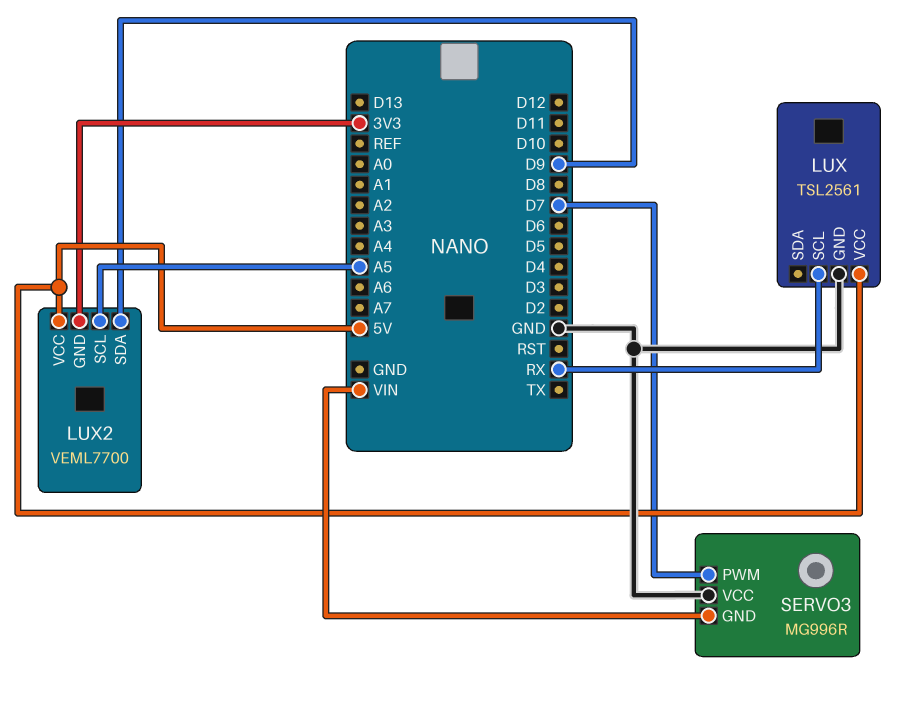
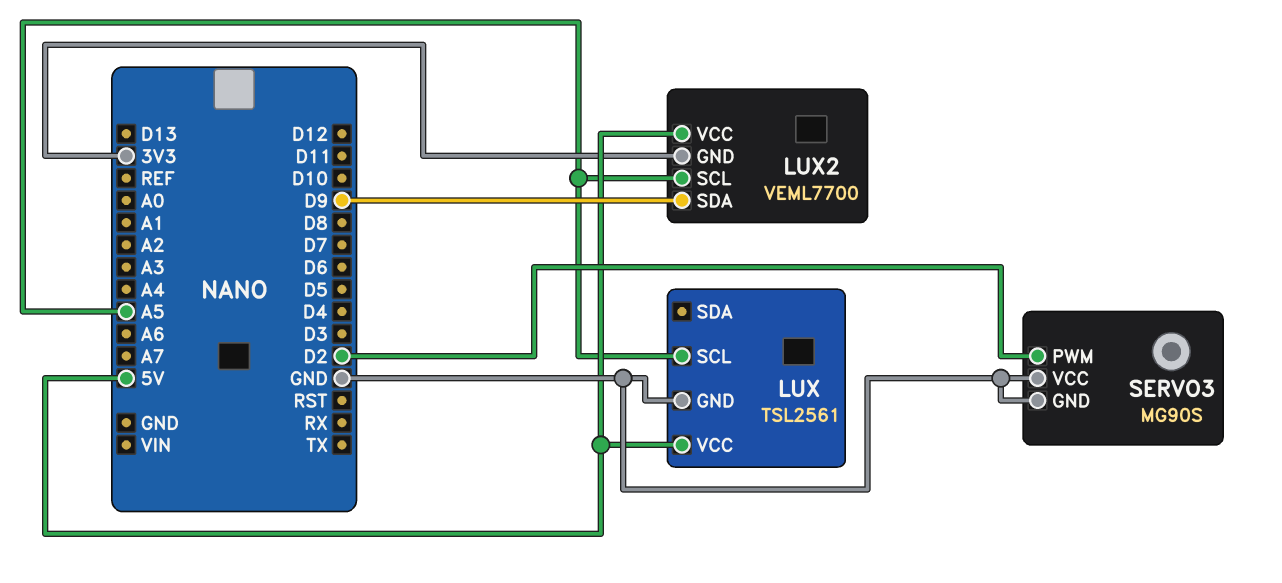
LUX pin SCL: RX -> A5
SERVO3: MG996R -> MG90S
SERVO3 pin GND: VIN -> GND
SERVO3 pin PWM: D7 -> D2

